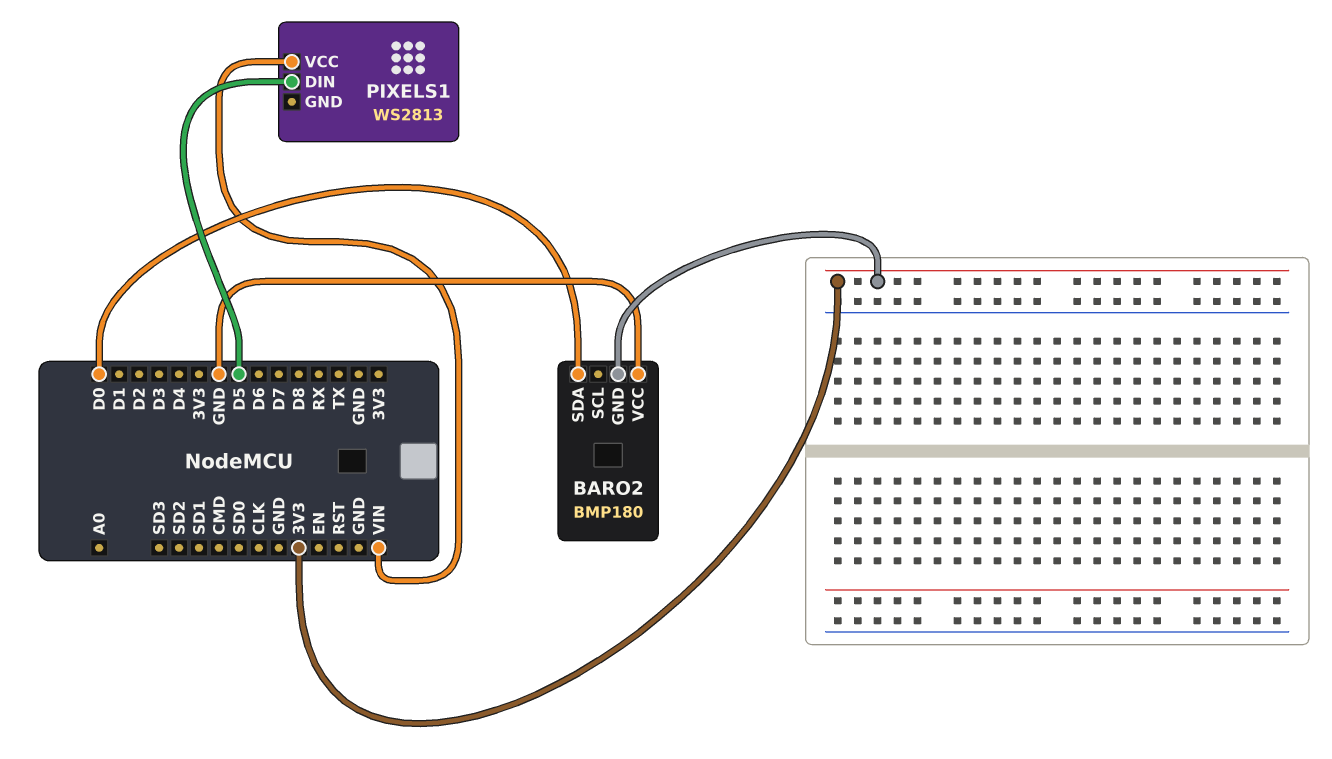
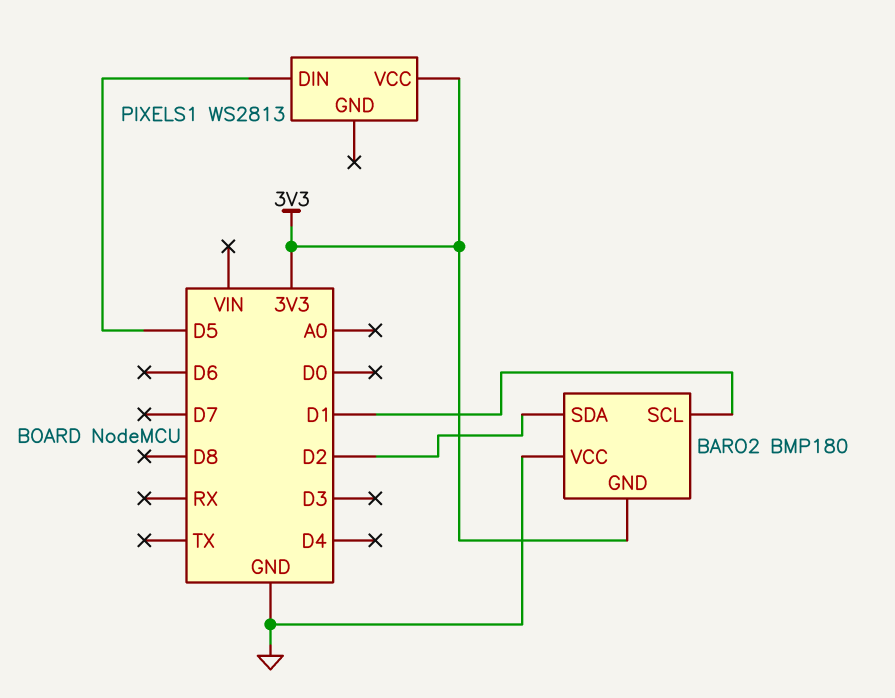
BARO2 pin SCL: none -> D1
BARO2 pin SDA: D0 -> D2
PIXELS1 pin VCC: VIN -> 3V3

